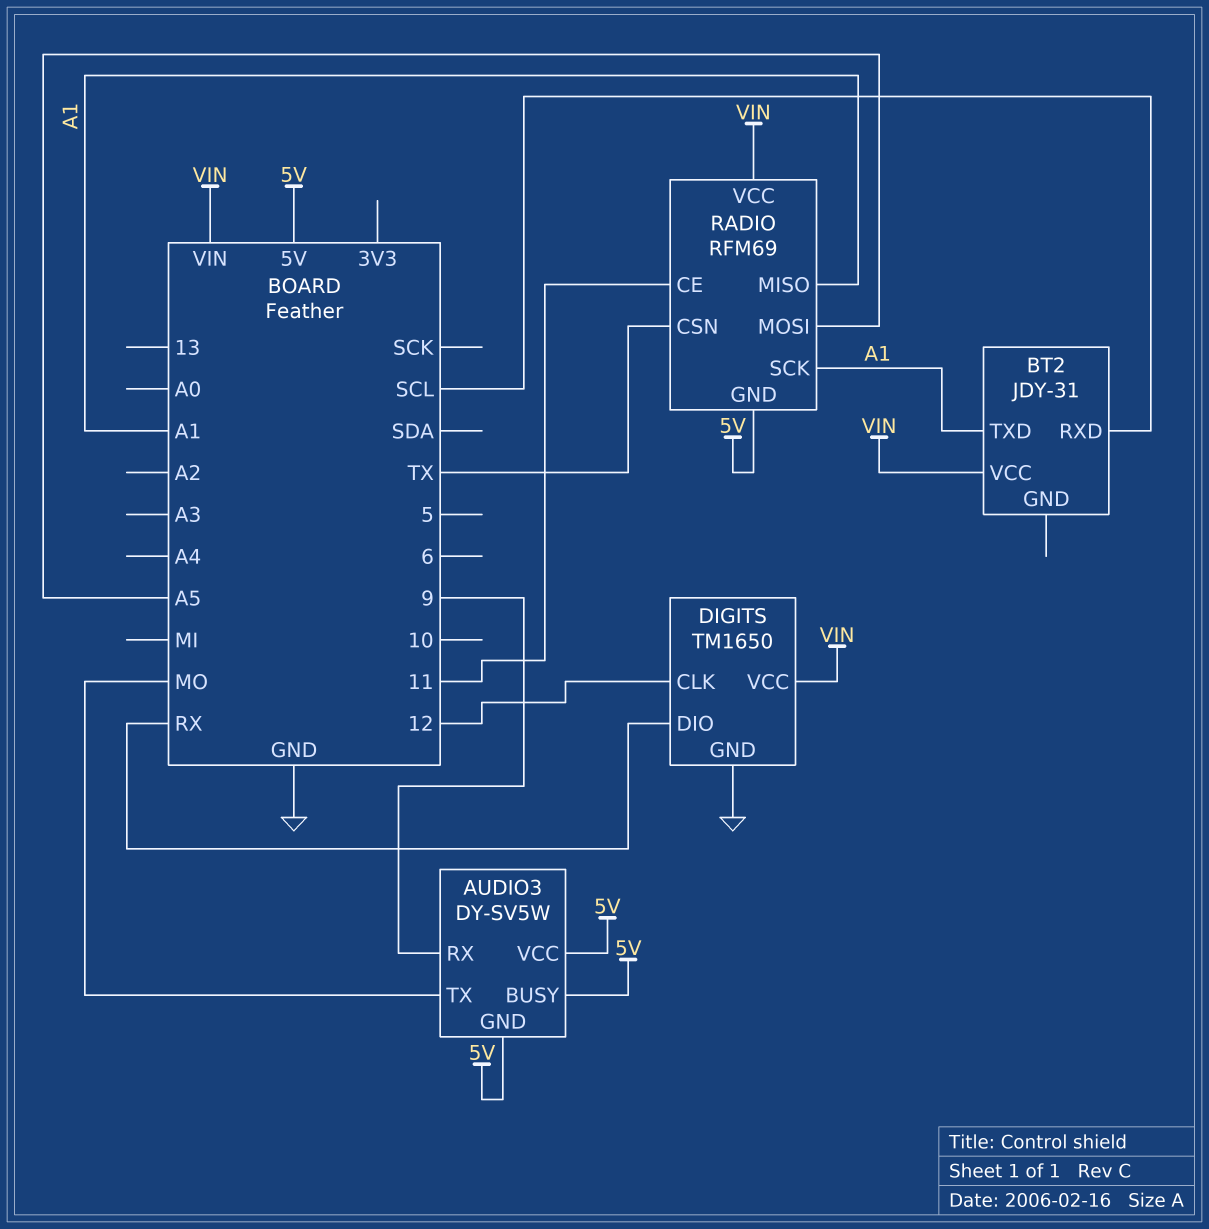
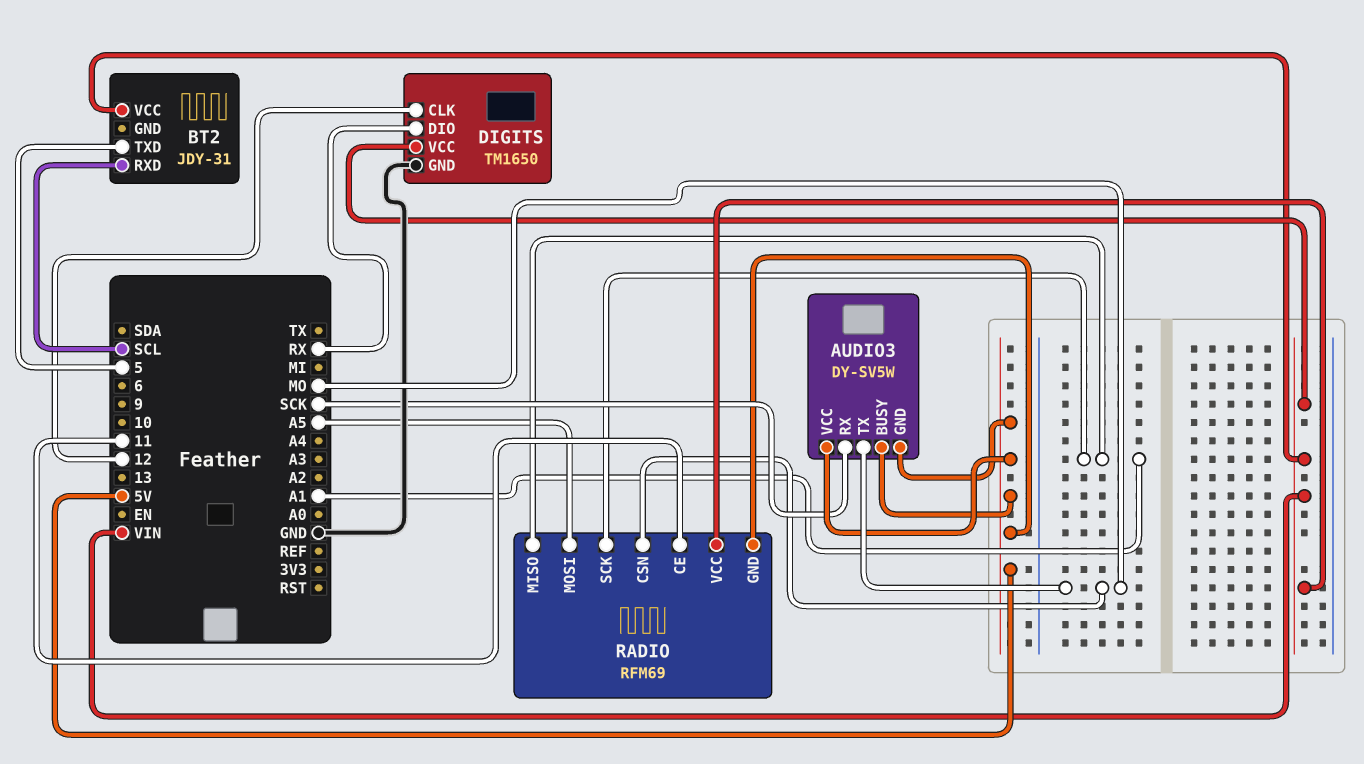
AUDIO3 pin RX: 9 -> SCK
BT2 pin TXD: A1 -> 5
RADIO pin CSN: TX -> MO

